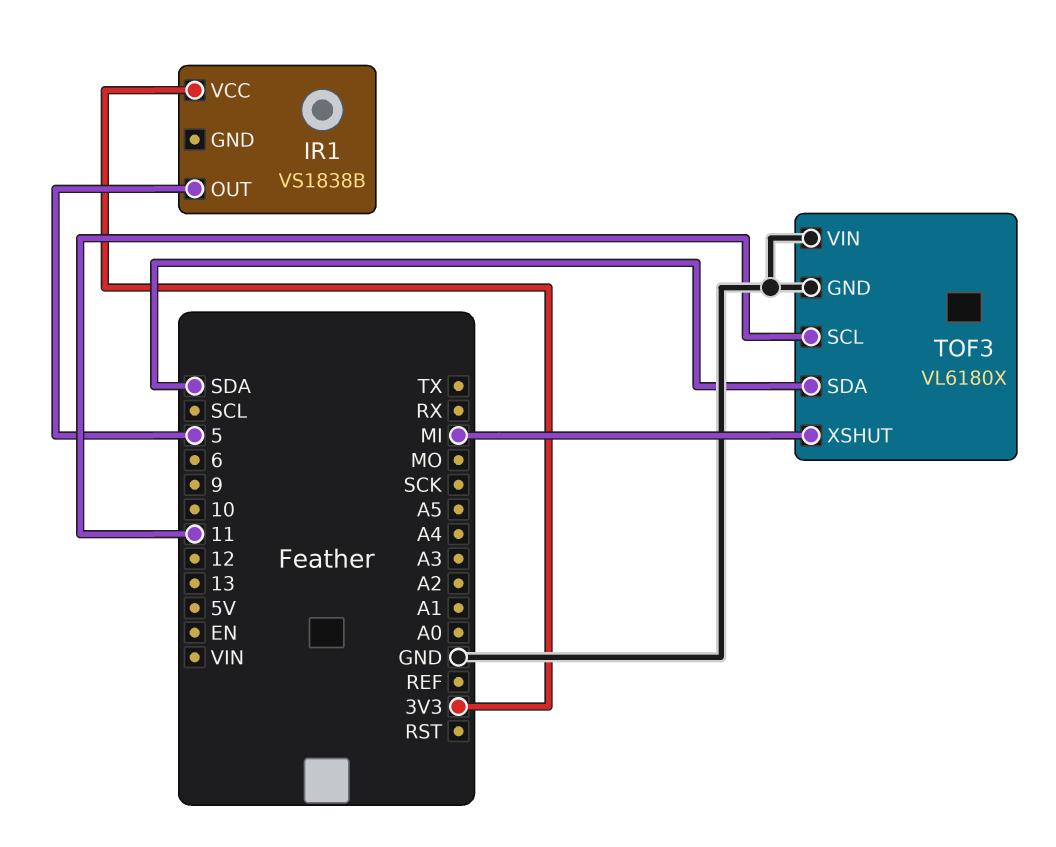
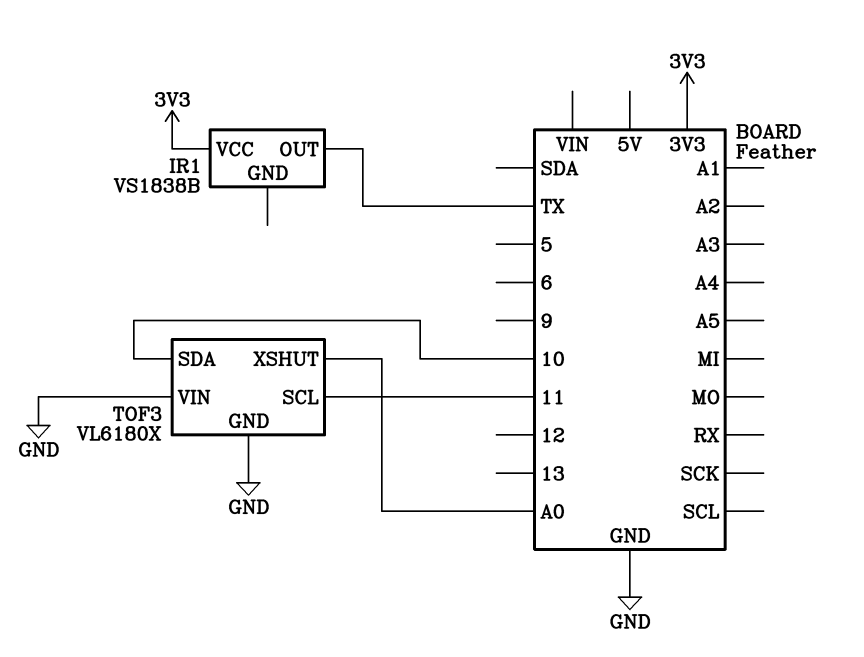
IR1 pin OUT: 5 -> TX
TOF3 pin SDA: SDA -> 10
TOF3 pin XSHUT: MI -> A0

